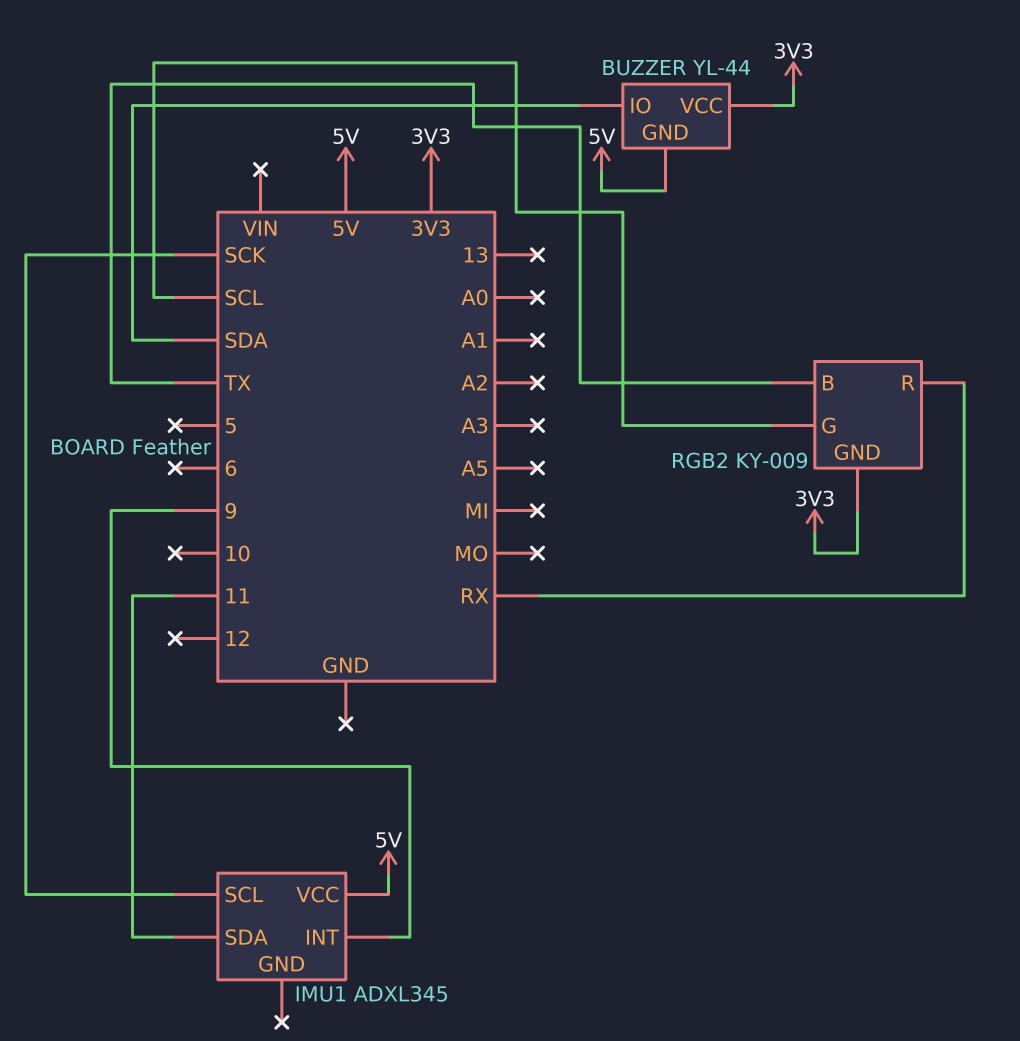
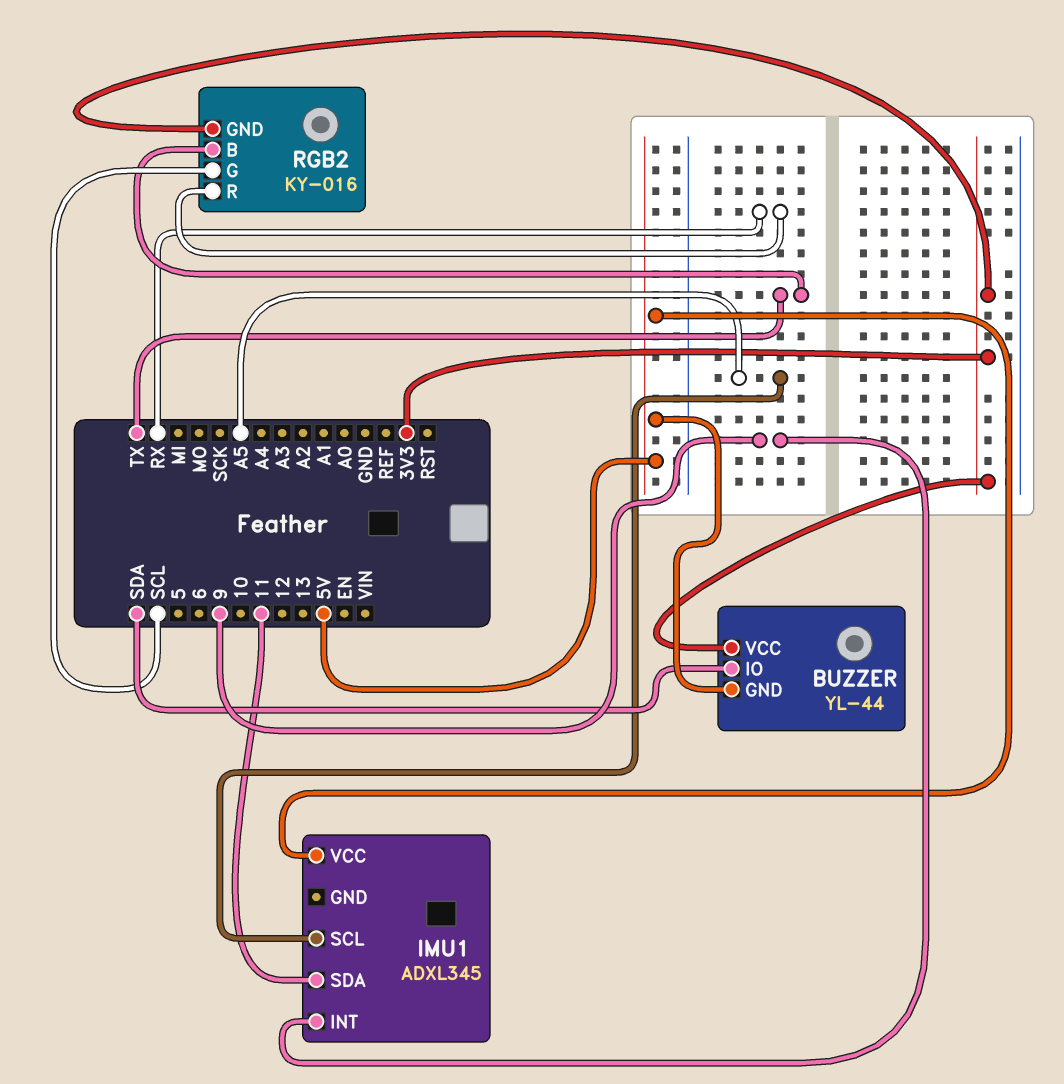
IMU1 pin SCL: SCK -> A5
RGB2: KY-009 -> KY-016

